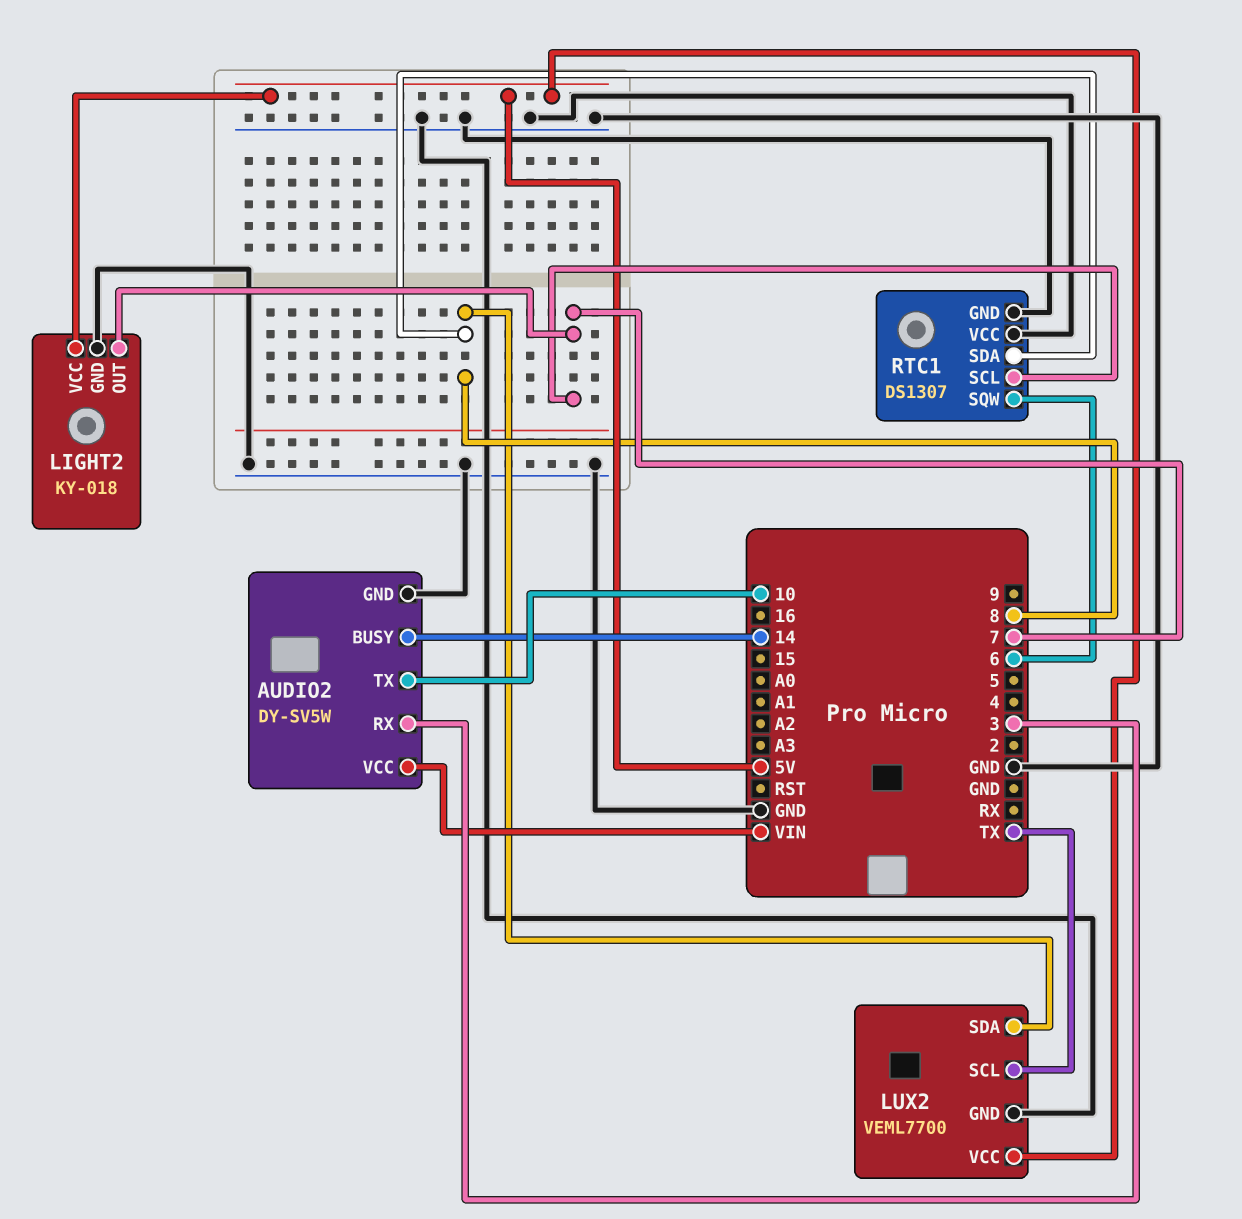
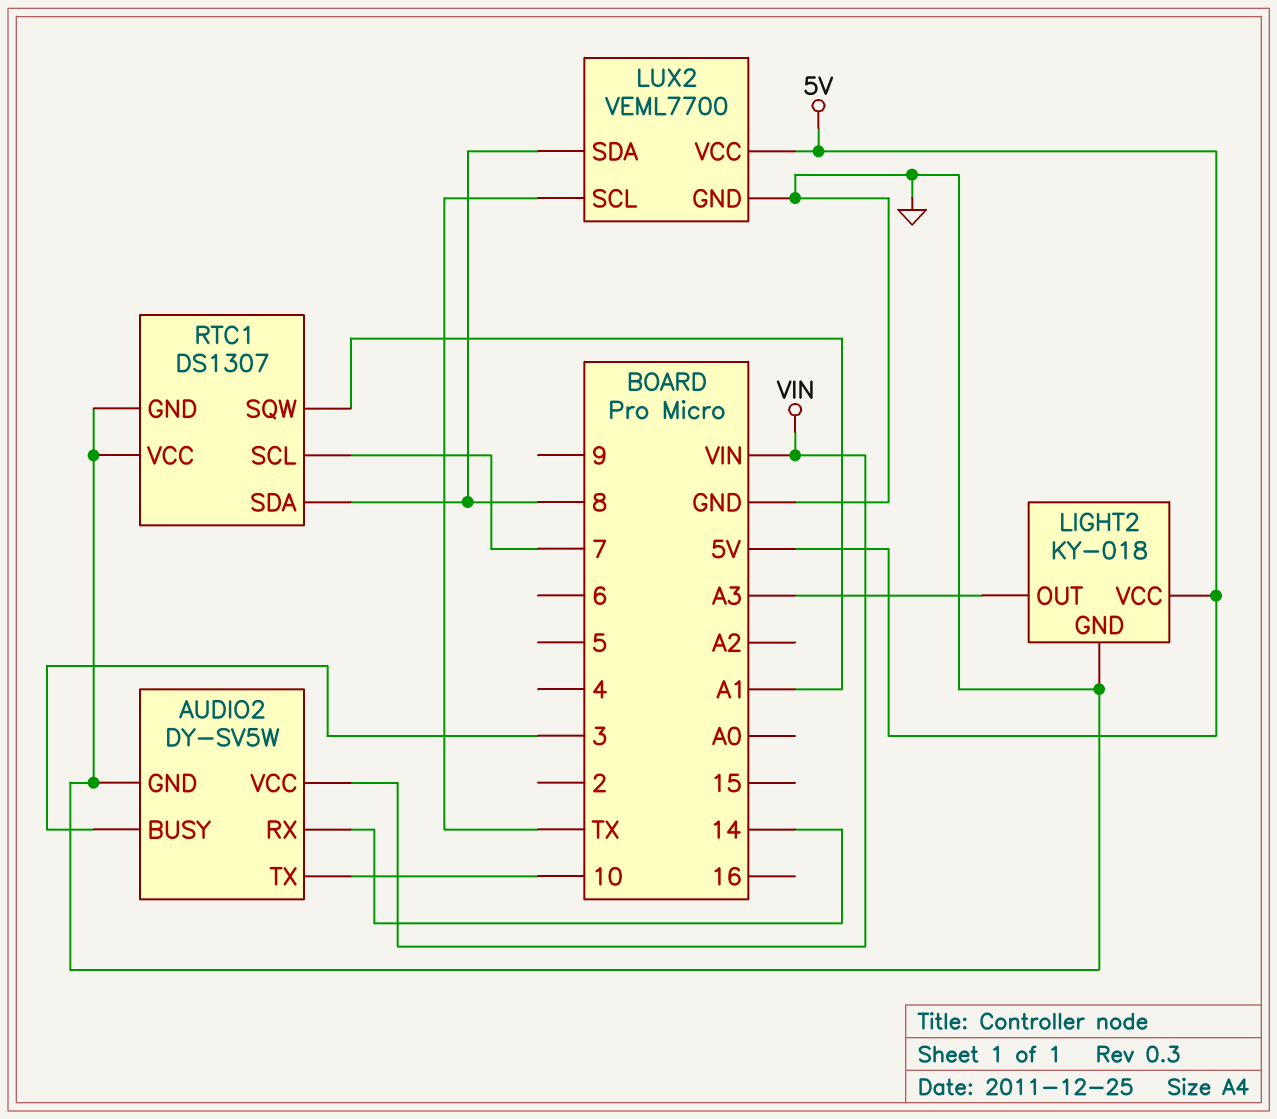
AUDIO2 pin BUSY: 14 -> 3
AUDIO2 pin RX: 3 -> 14
LIGHT2 pin OUT: 7 -> A3
RTC1 pin SQW: 6 -> A1

